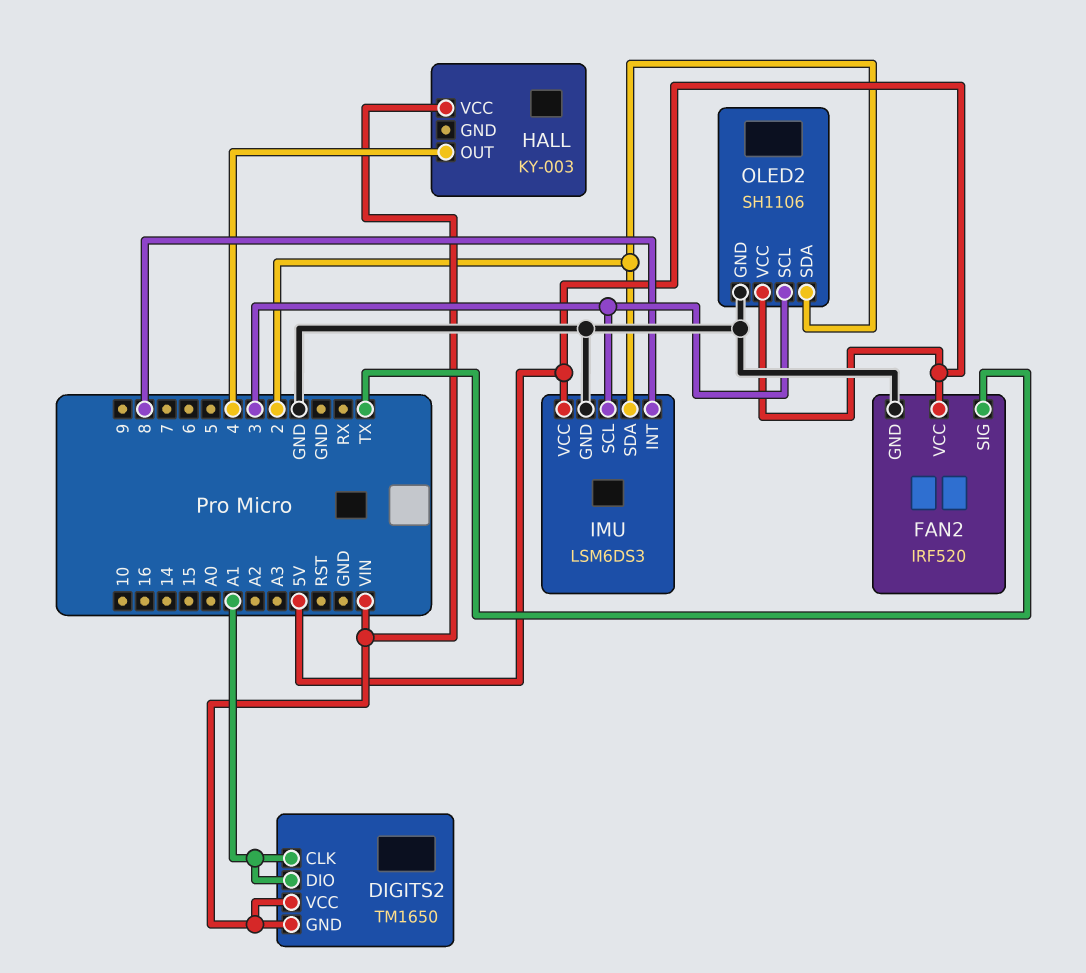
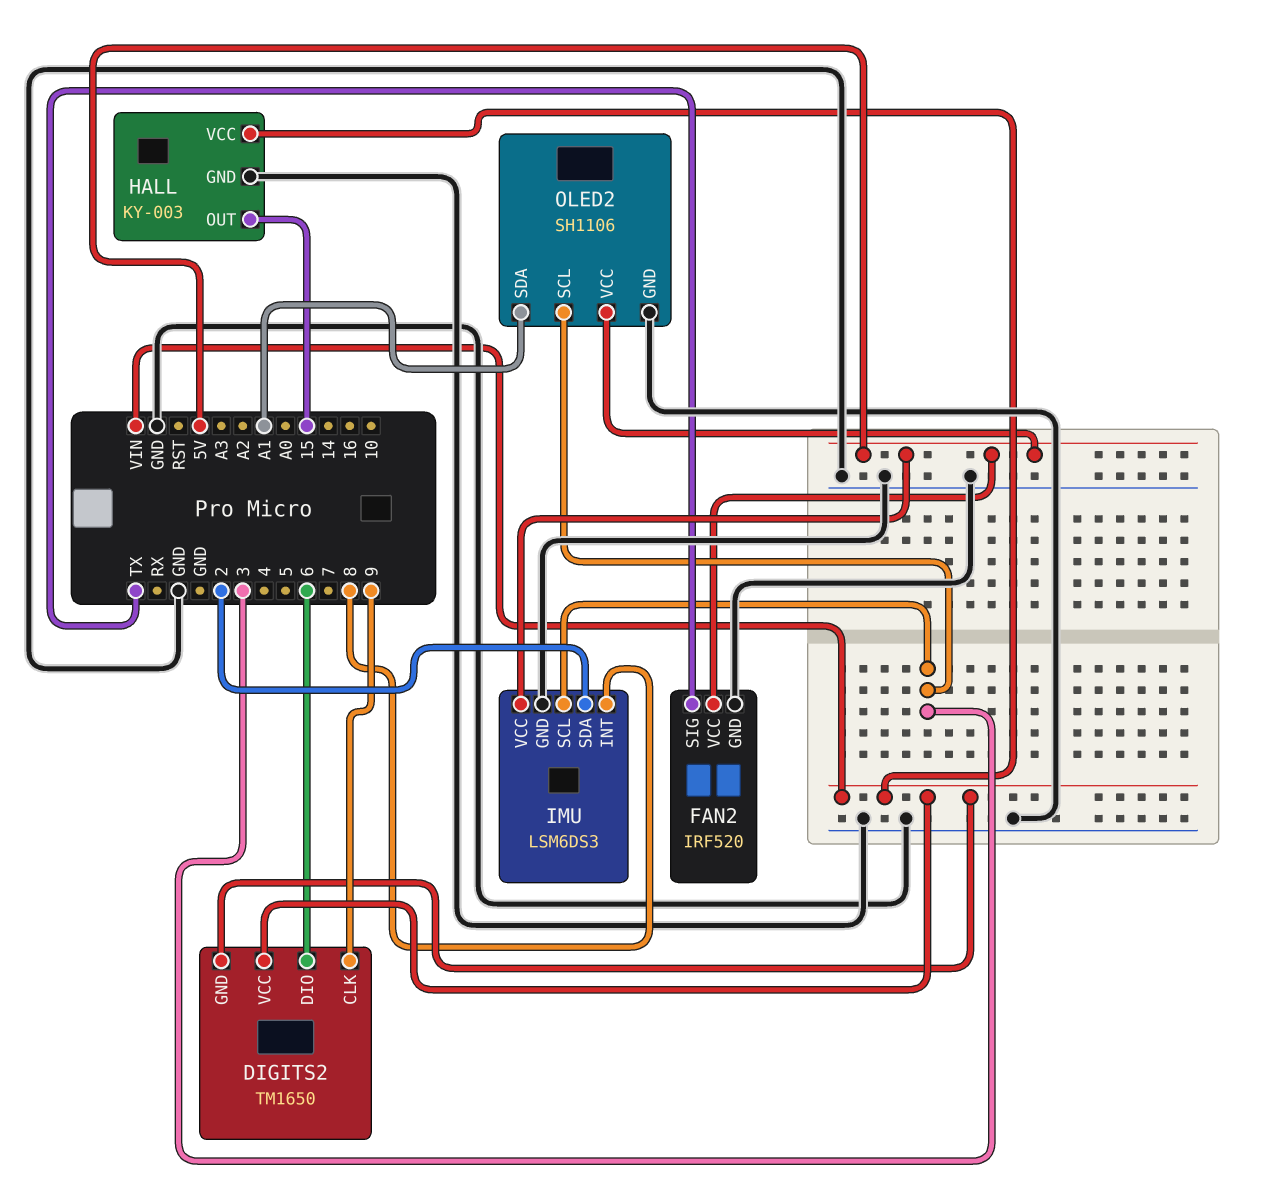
DIGITS2 pin CLK: A1 -> 9
DIGITS2 pin DIO: A1 -> 6
HALL pin GND: none -> GND
HALL pin OUT: 4 -> 15
OLED2 pin SDA: 2 -> A1

